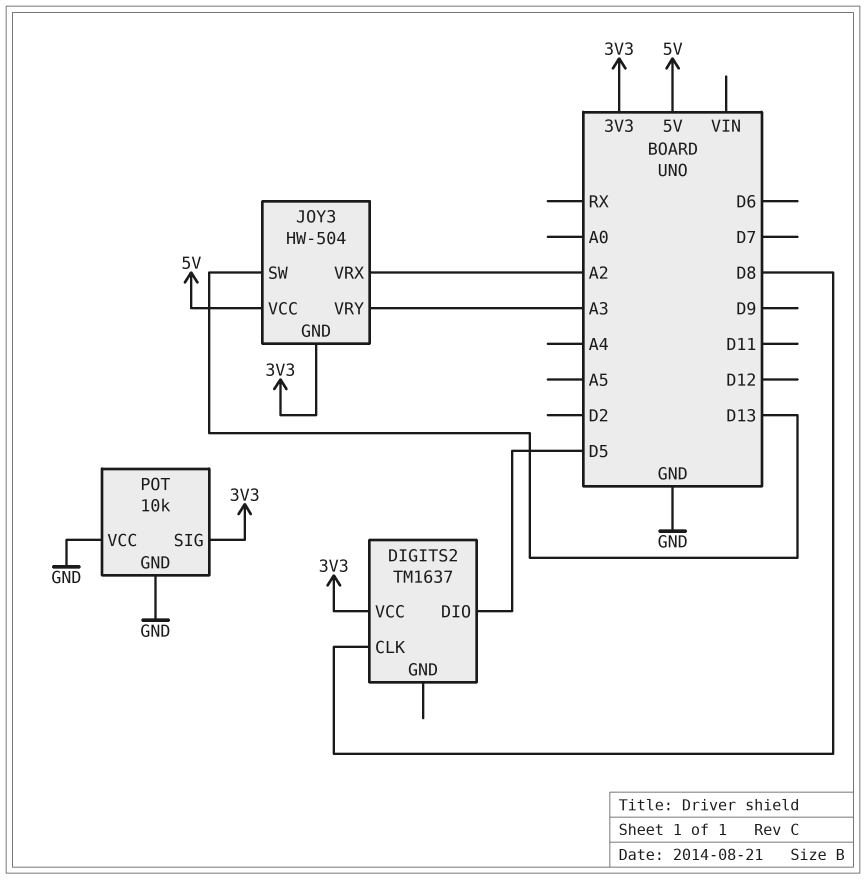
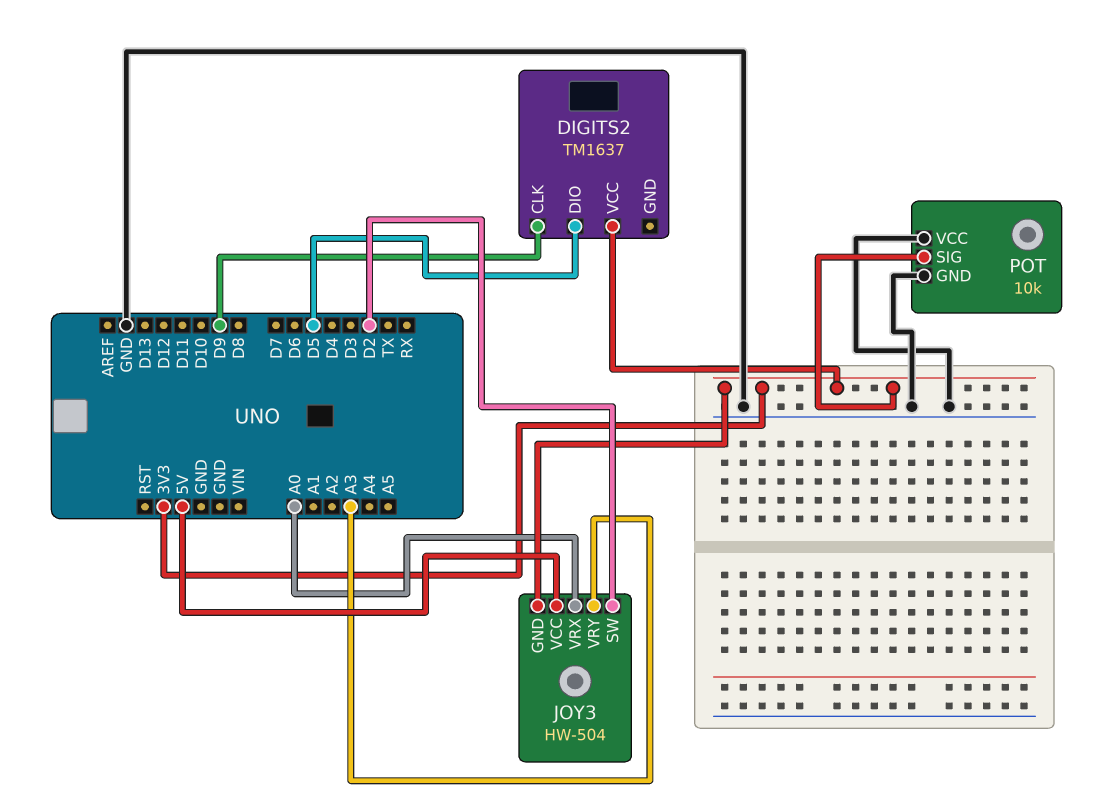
DIGITS2 pin CLK: D8 -> D9
JOY3 pin SW: D13 -> D2
JOY3 pin VRX: A2 -> A0

